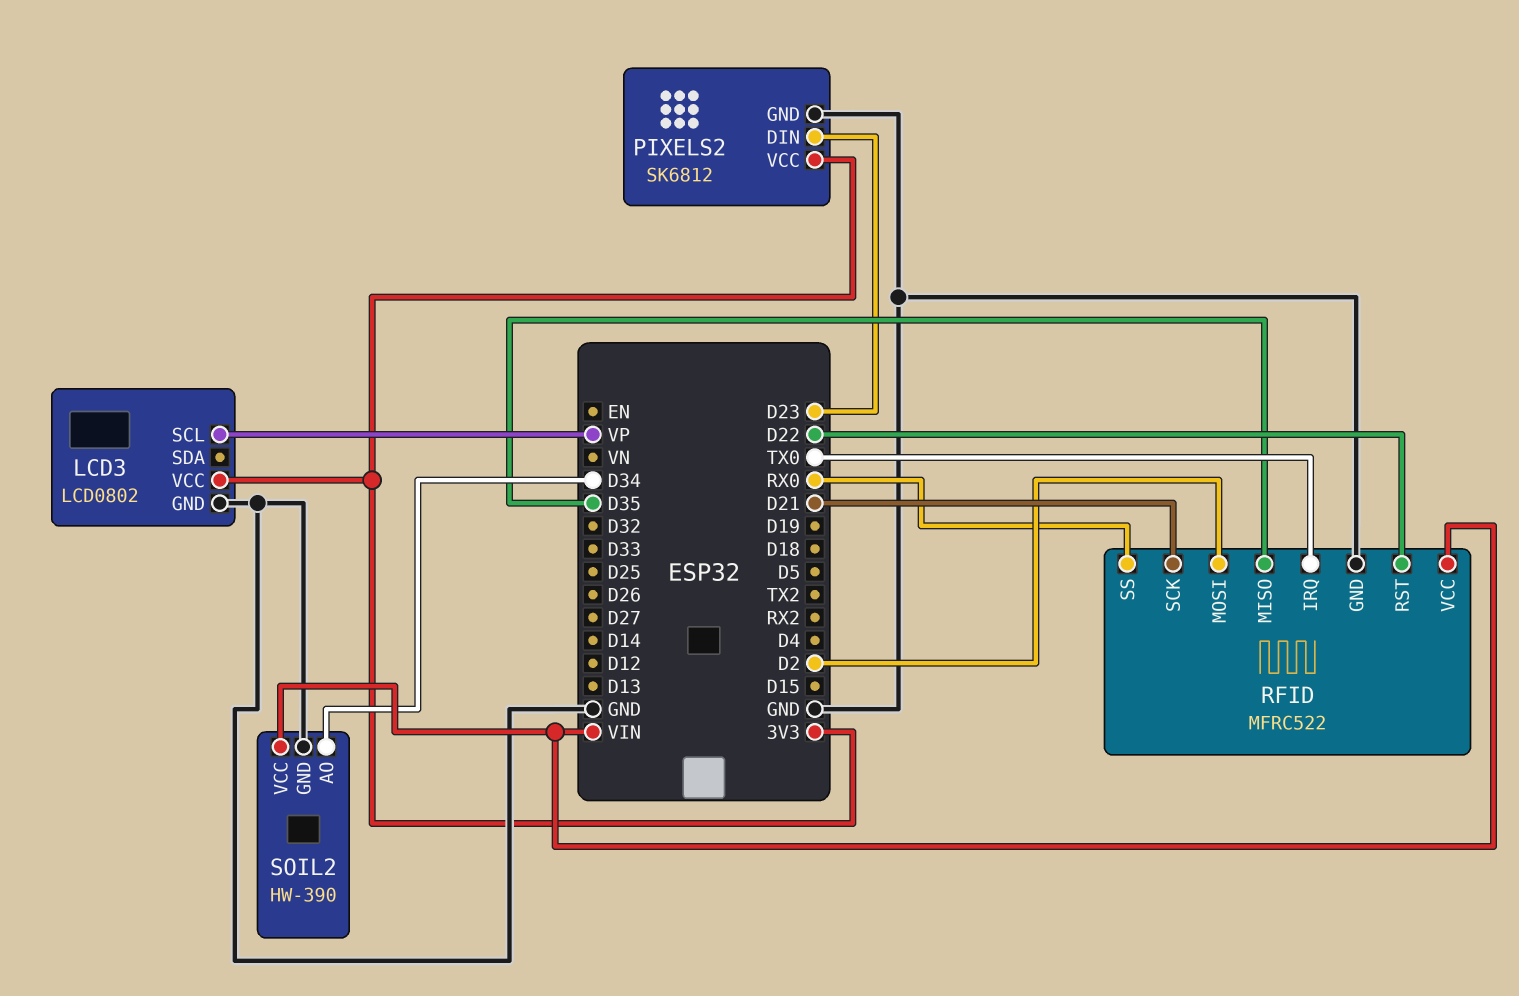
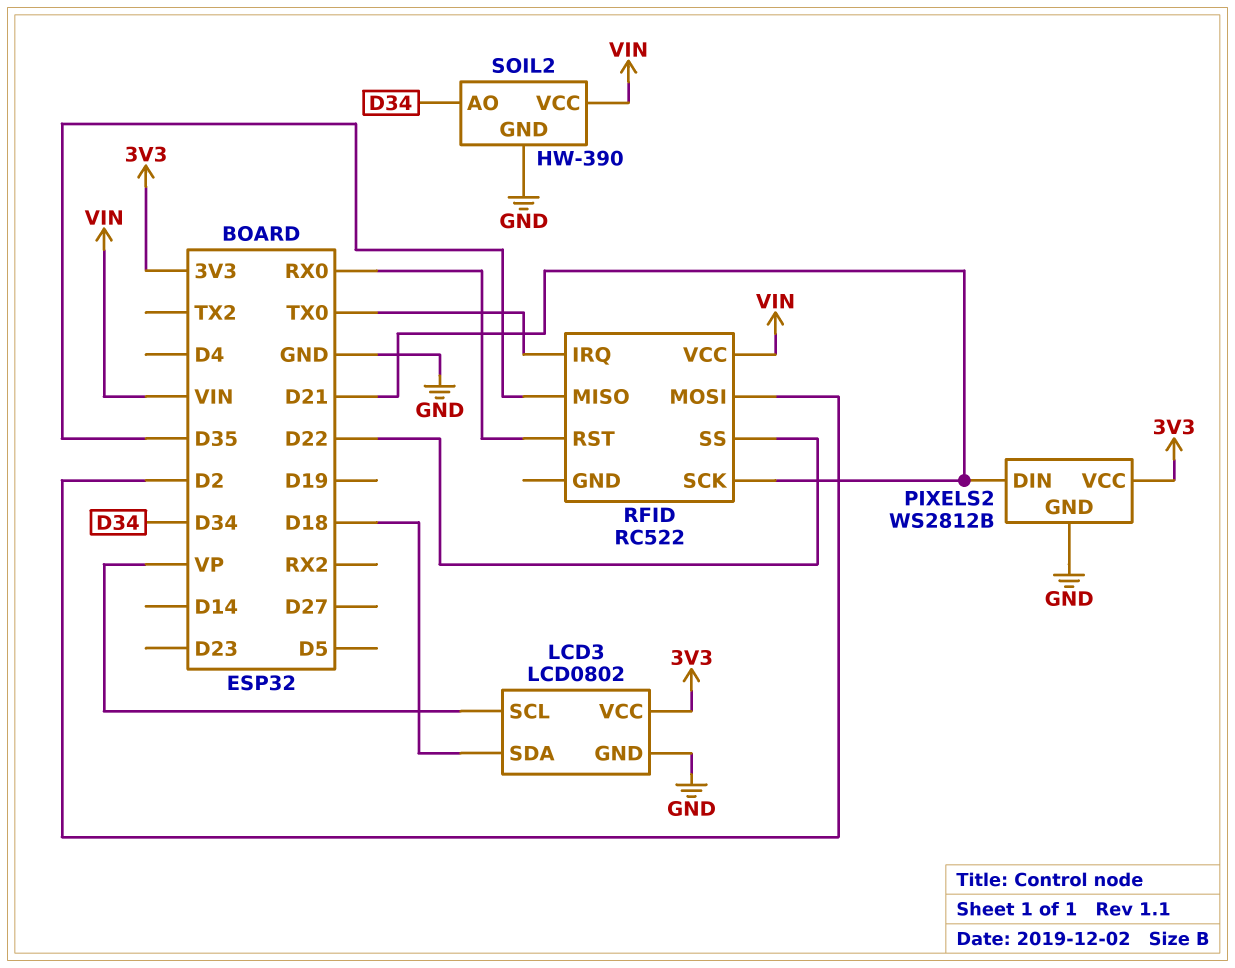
LCD3 pin SDA: none -> D18
PIXELS2: SK6812 -> WS2812B
PIXELS2 pin DIN: D23 -> D21
RFID: MFRC522 -> RC522
RFID pin GND: GND -> none
RFID pin RST: D22 -> RX0
RFID pin SS: RX0 -> D22

